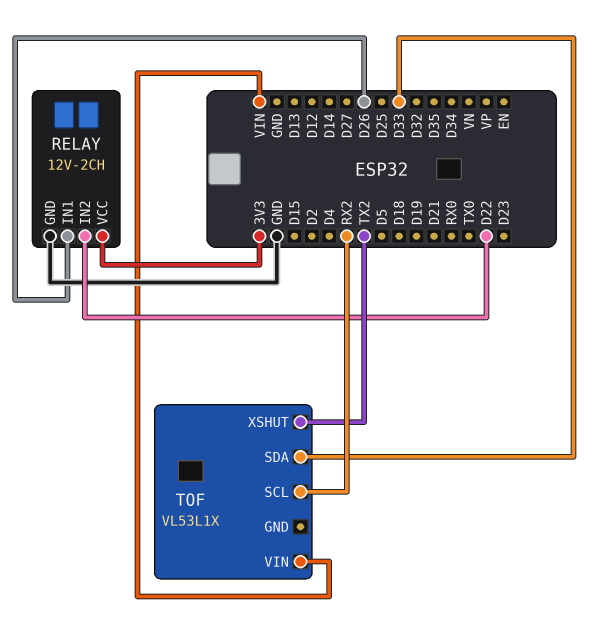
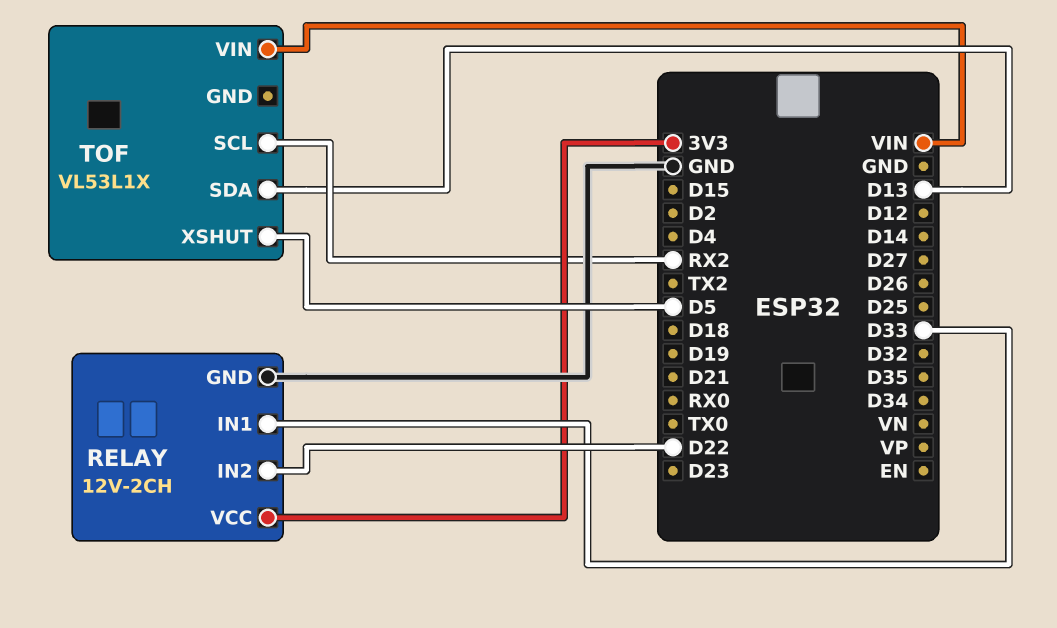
RELAY pin IN1: D26 -> D33
TOF pin SDA: D33 -> D13
TOF pin XSHUT: TX2 -> D5

